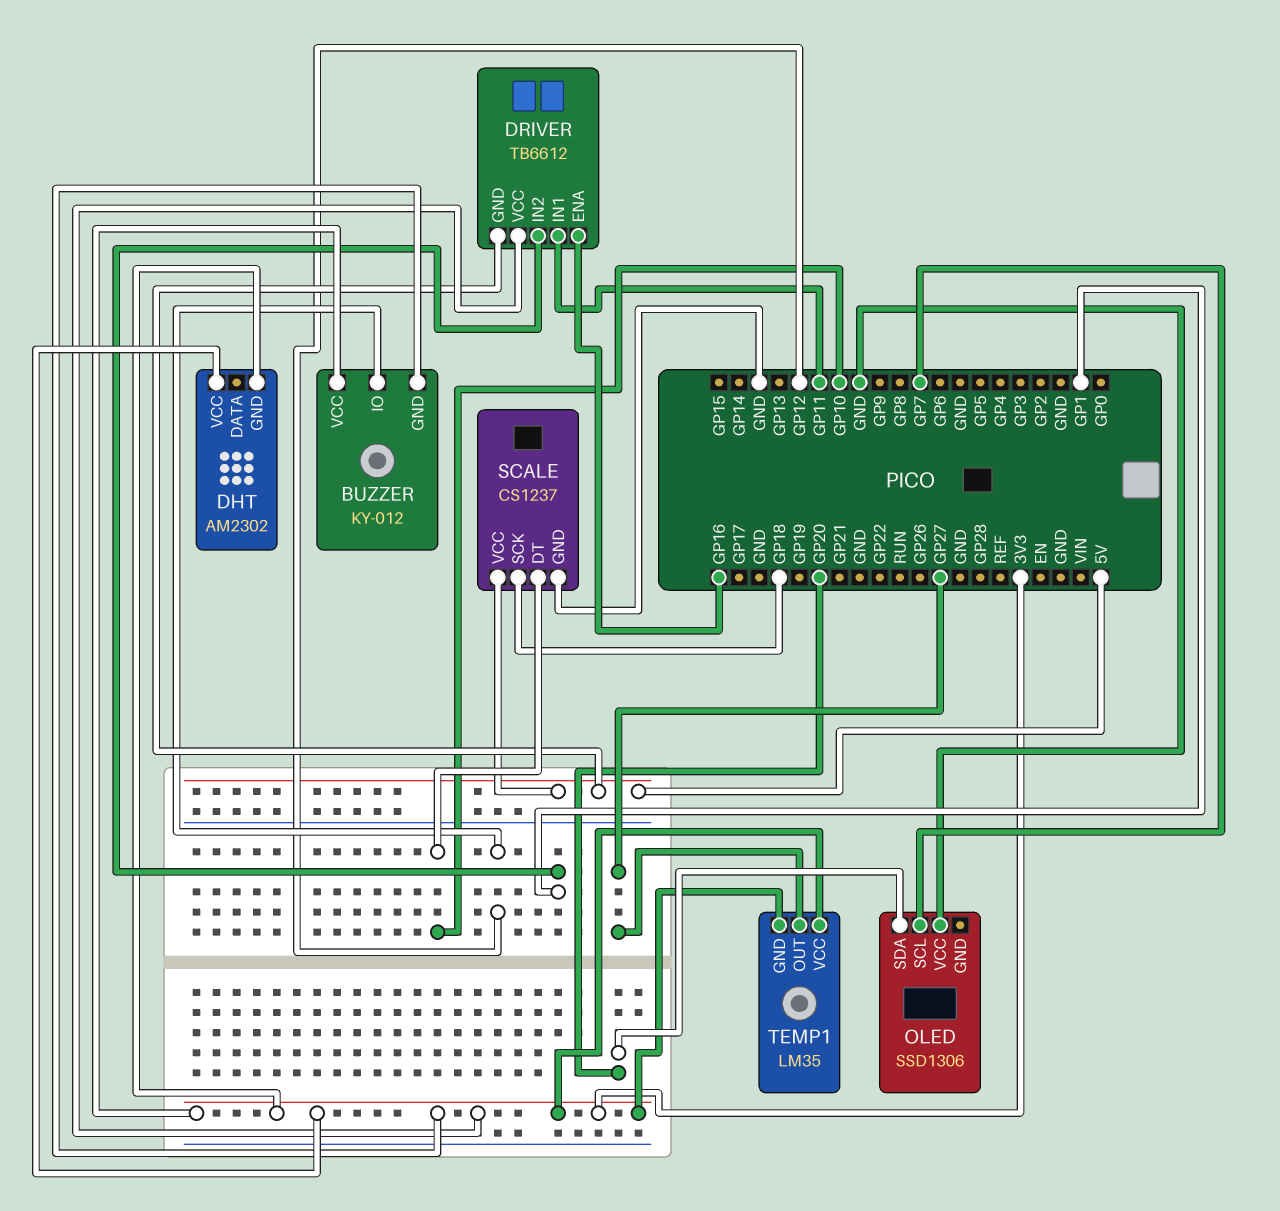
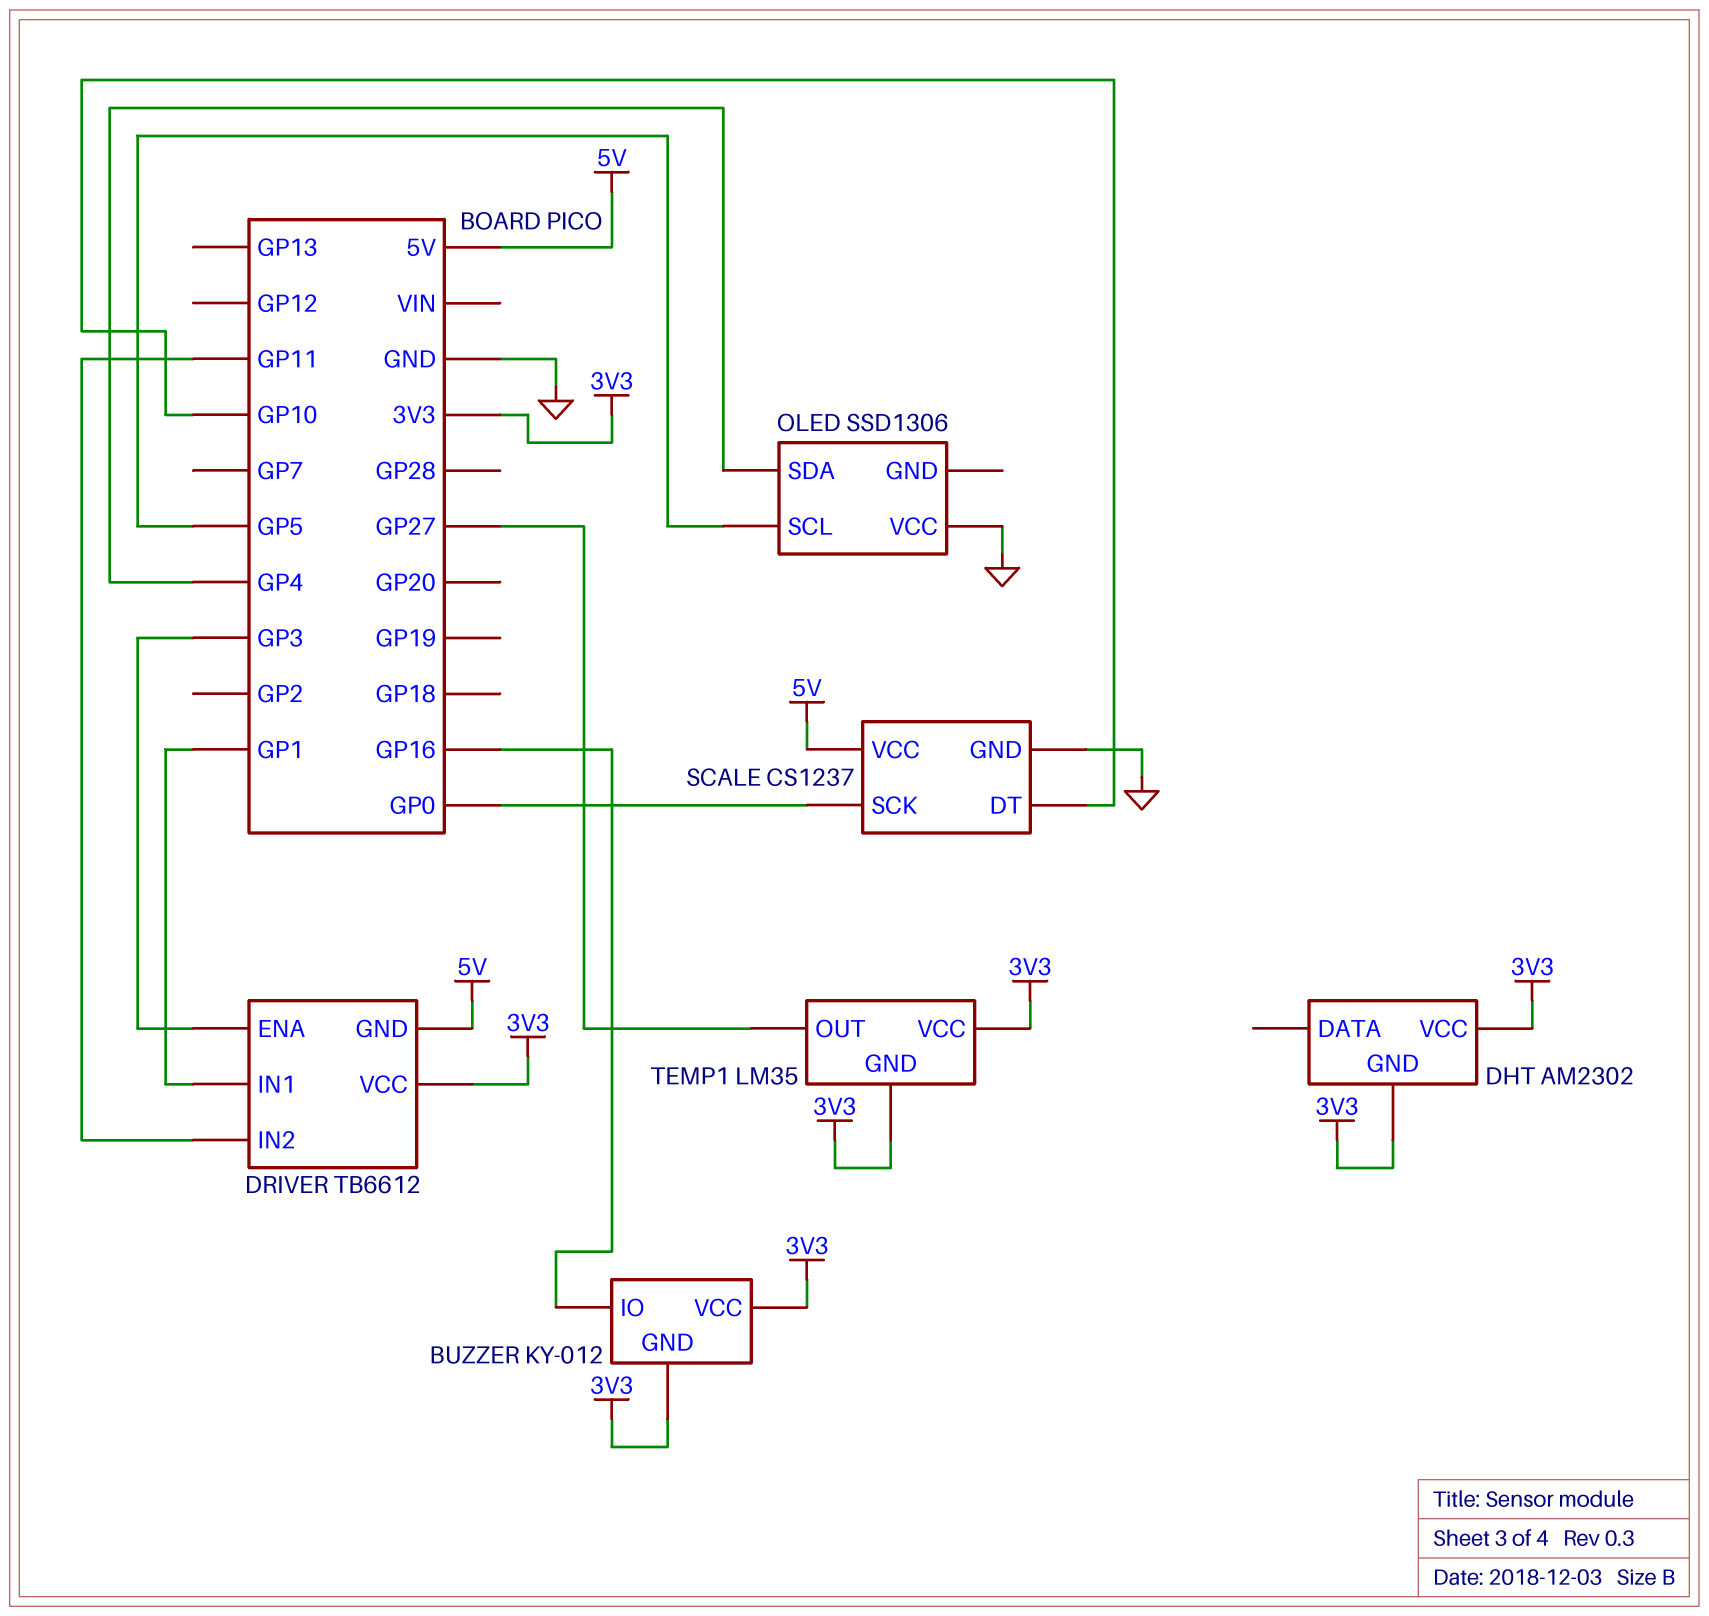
BUZZER pin IO: GP12 -> GP16
DRIVER pin ENA: GP16 -> GP3
DRIVER pin IN1: GP11 -> GP1
DRIVER pin IN2: GP1 -> GP11
OLED pin SCL: GP7 -> GP5
OLED pin SDA: GP20 -> GP4
SCALE pin SCK: GP18 -> GP0

